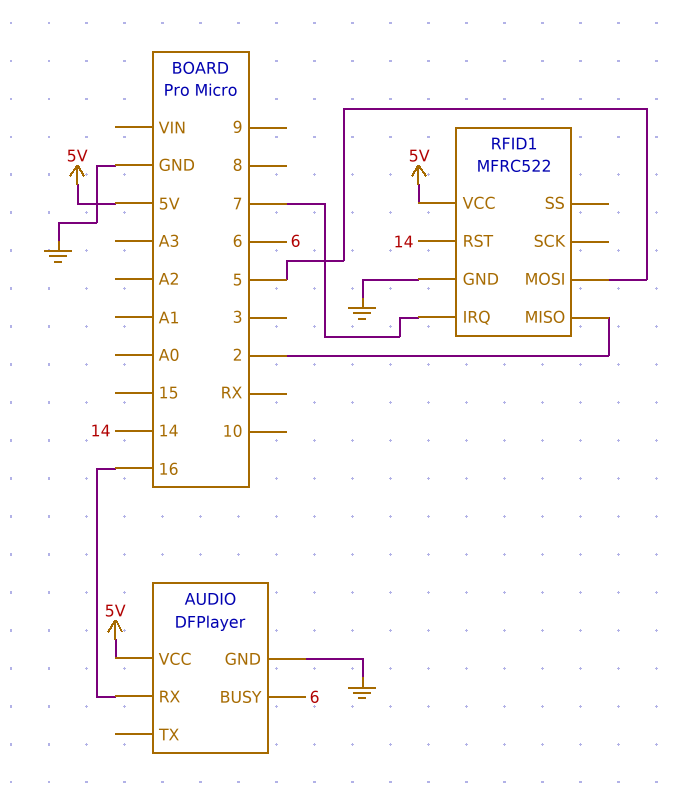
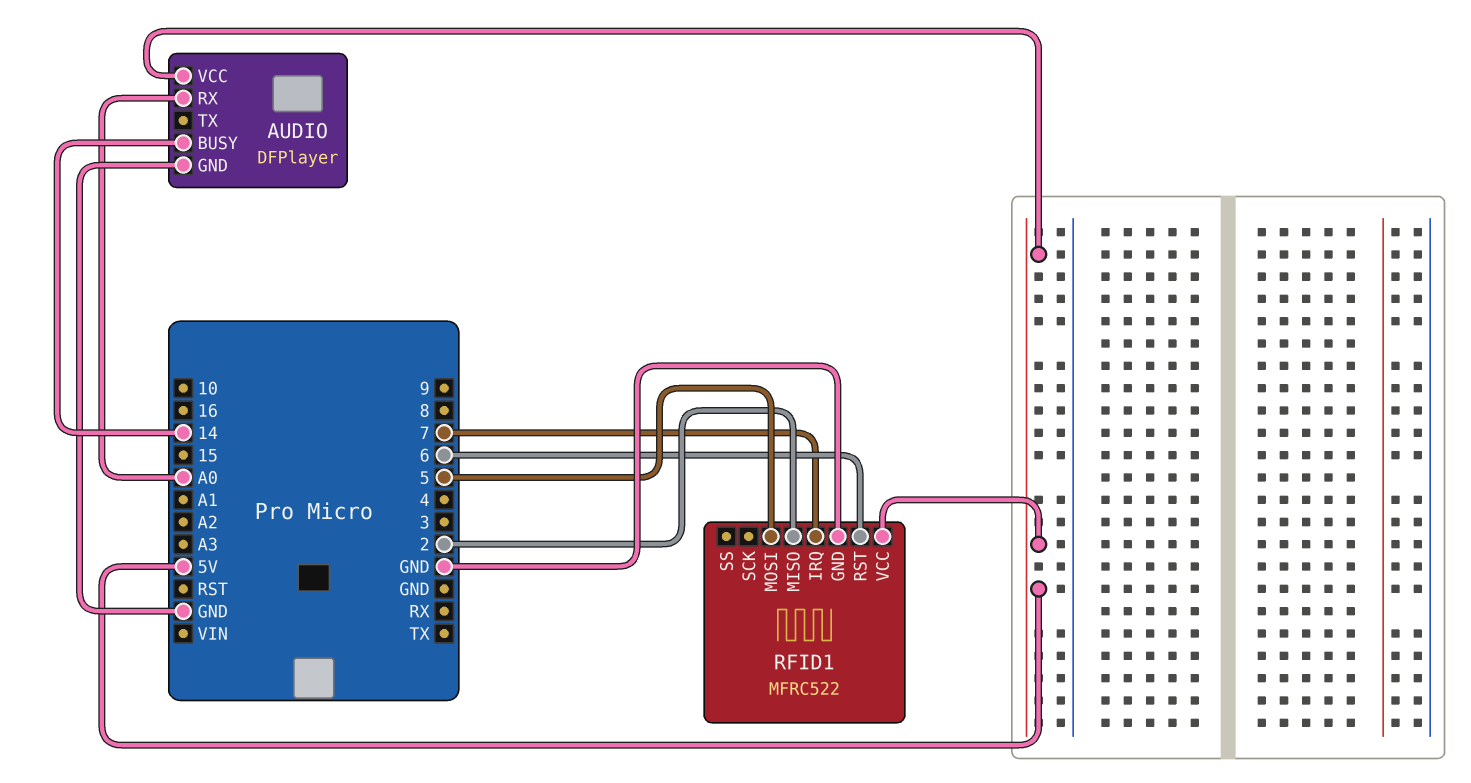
AUDIO pin BUSY: 6 -> 14
AUDIO pin RX: 16 -> A0
RFID1 pin RST: 14 -> 6

